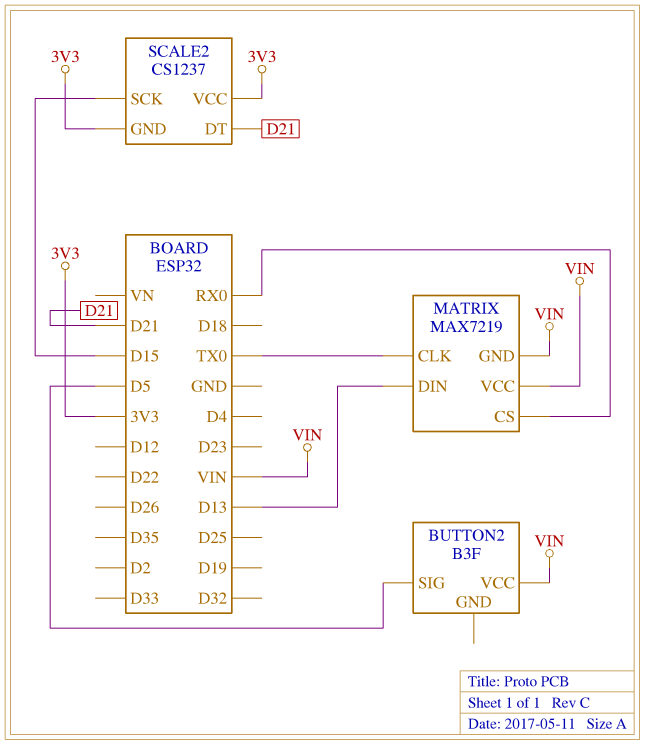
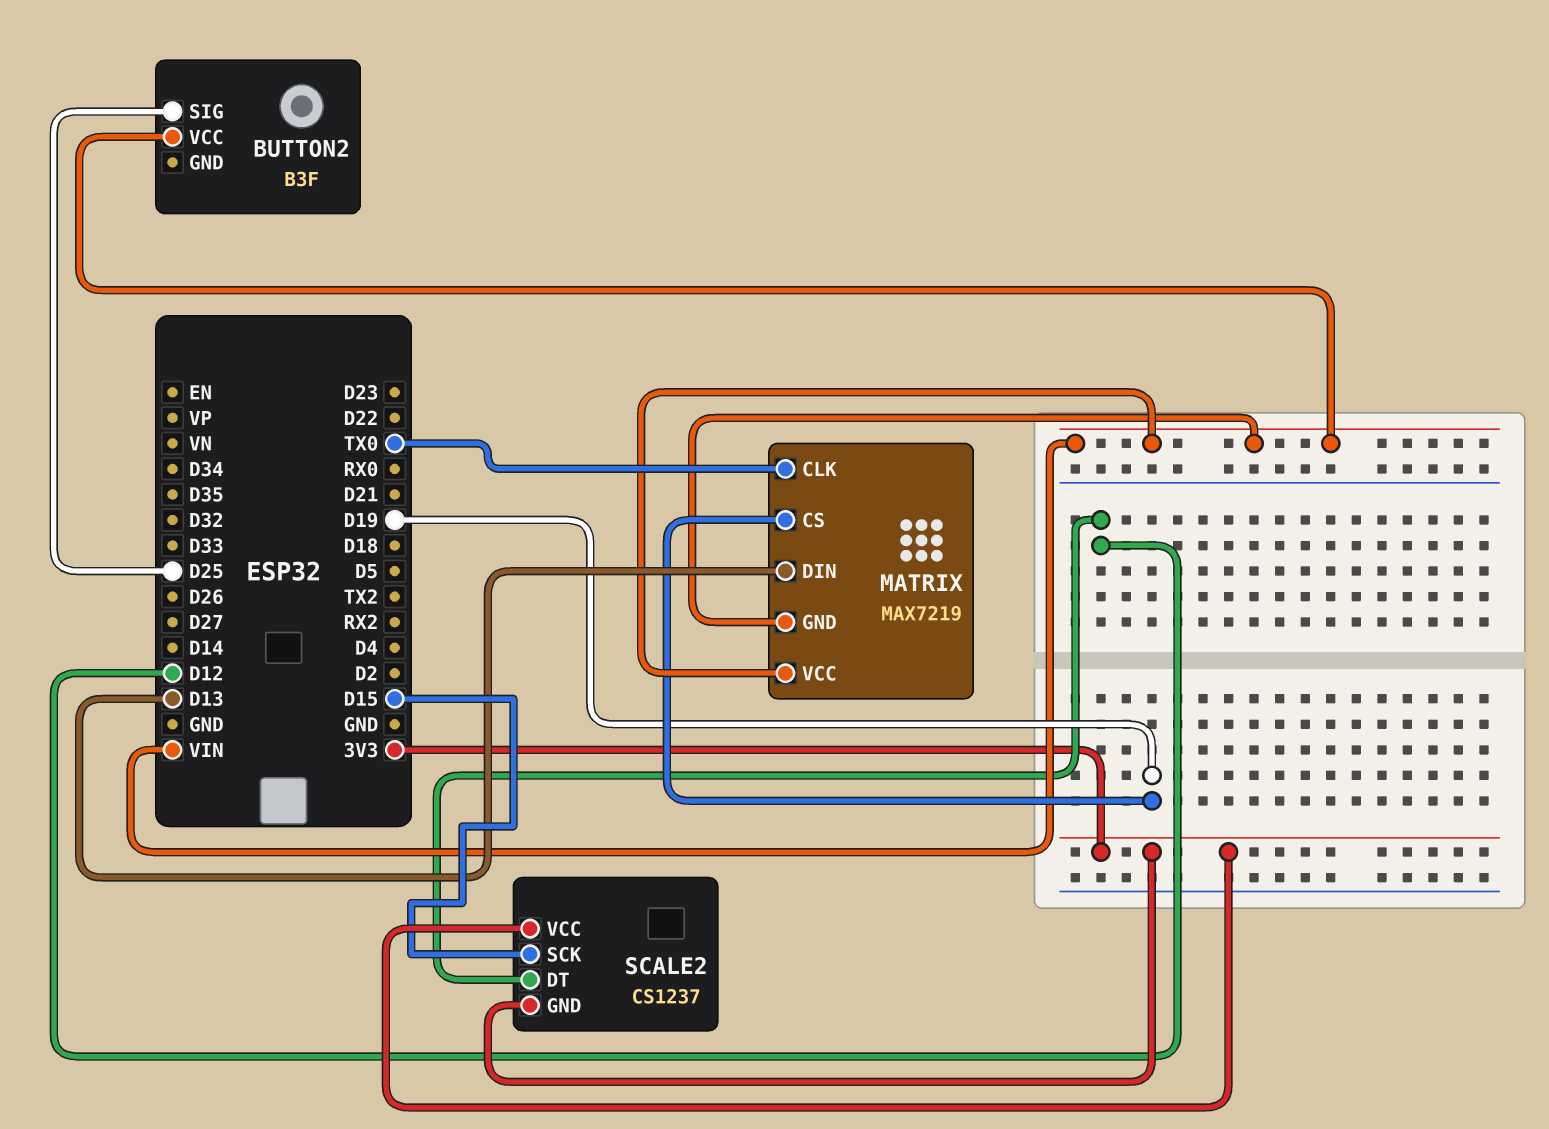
BUTTON2 pin SIG: D5 -> D25
MATRIX pin CS: RX0 -> D19
SCALE2 pin DT: D21 -> D12

